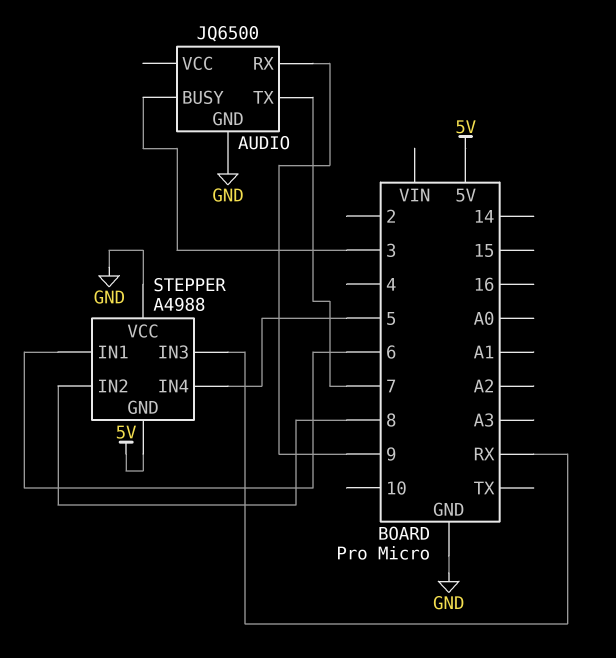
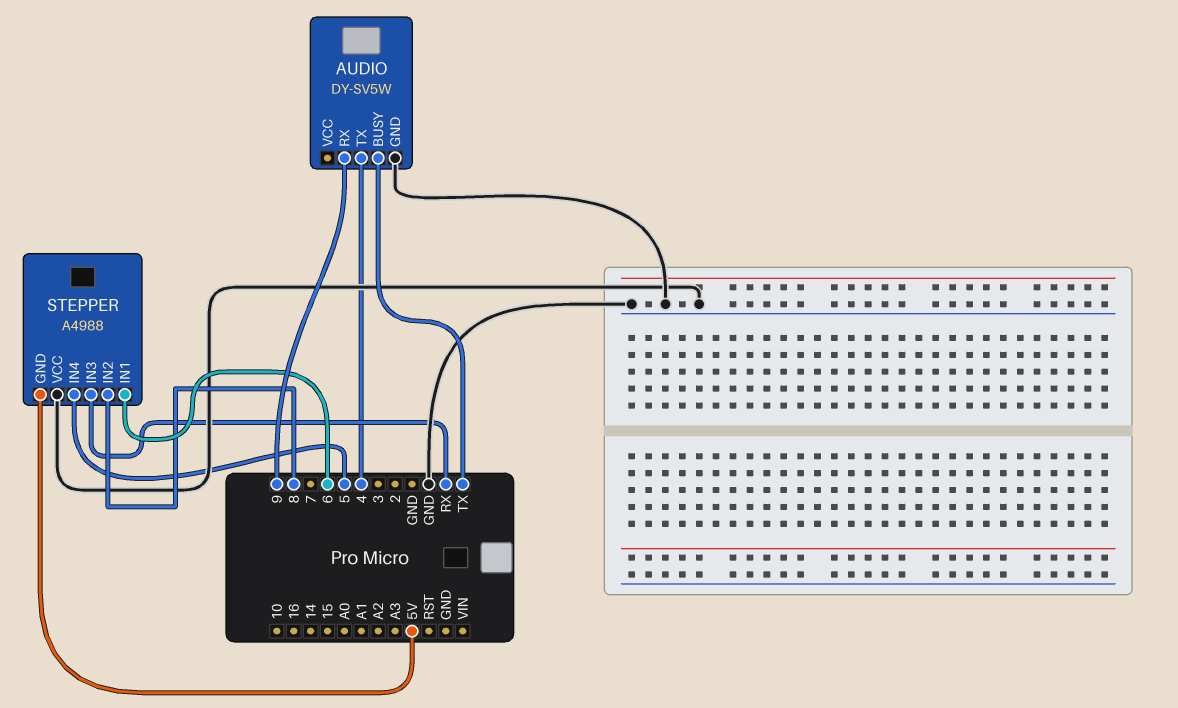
AUDIO: JQ6500 -> DY-SV5W
AUDIO pin BUSY: 3 -> TX
AUDIO pin TX: 7 -> 4

